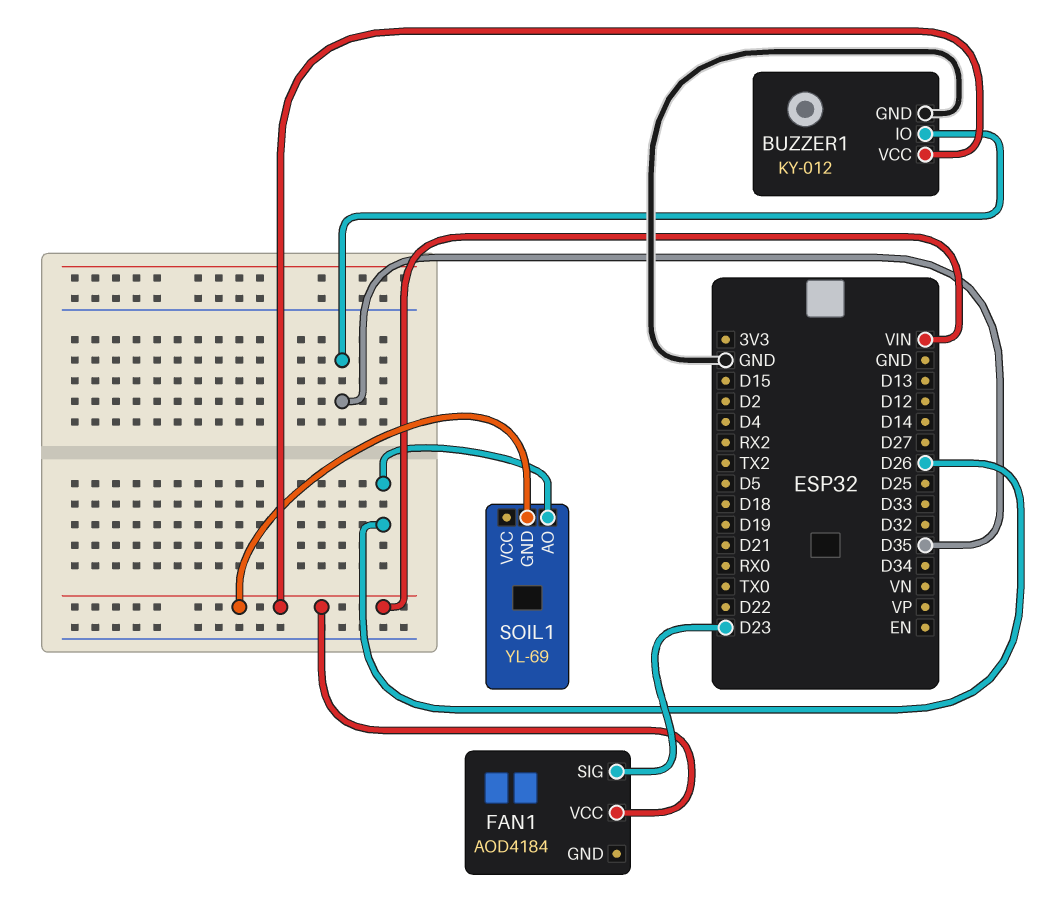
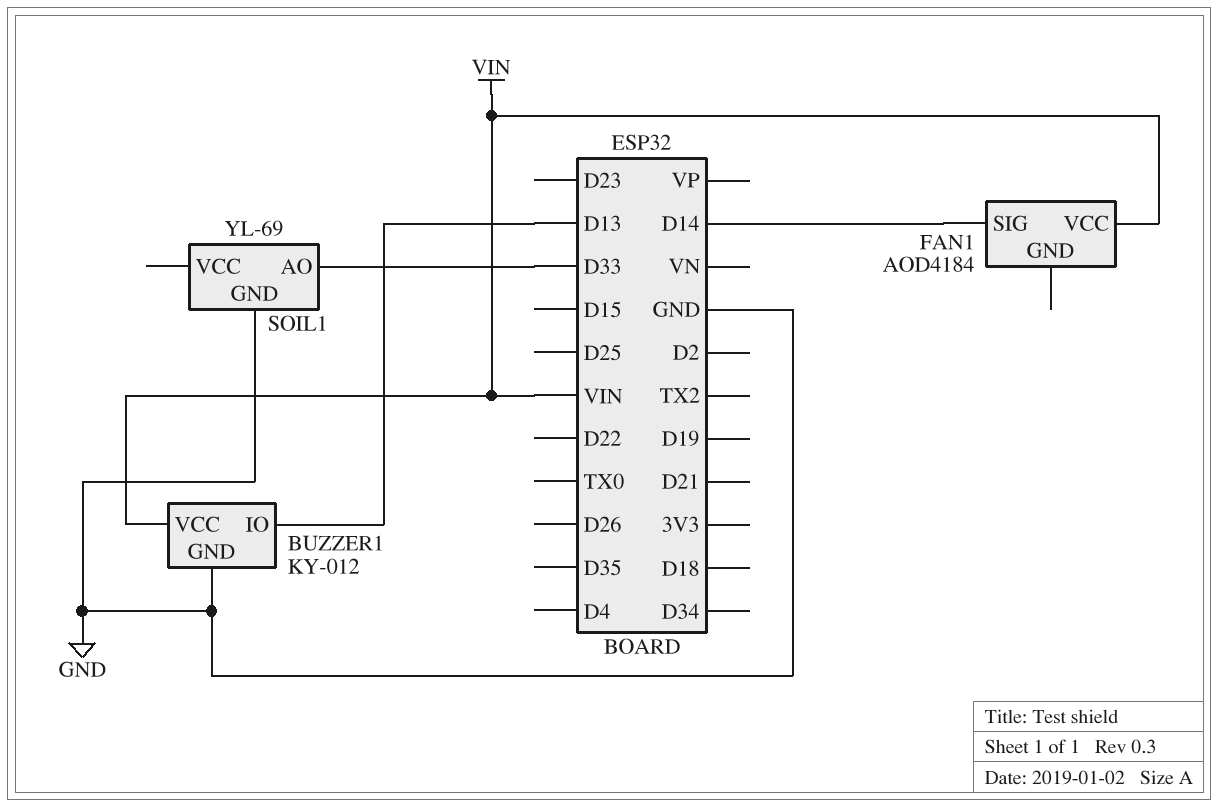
BUZZER1 pin IO: D35 -> D13
FAN1 pin SIG: D23 -> D14
SOIL1 pin AO: D26 -> D33
SOIL1 pin GND: VIN -> GND

